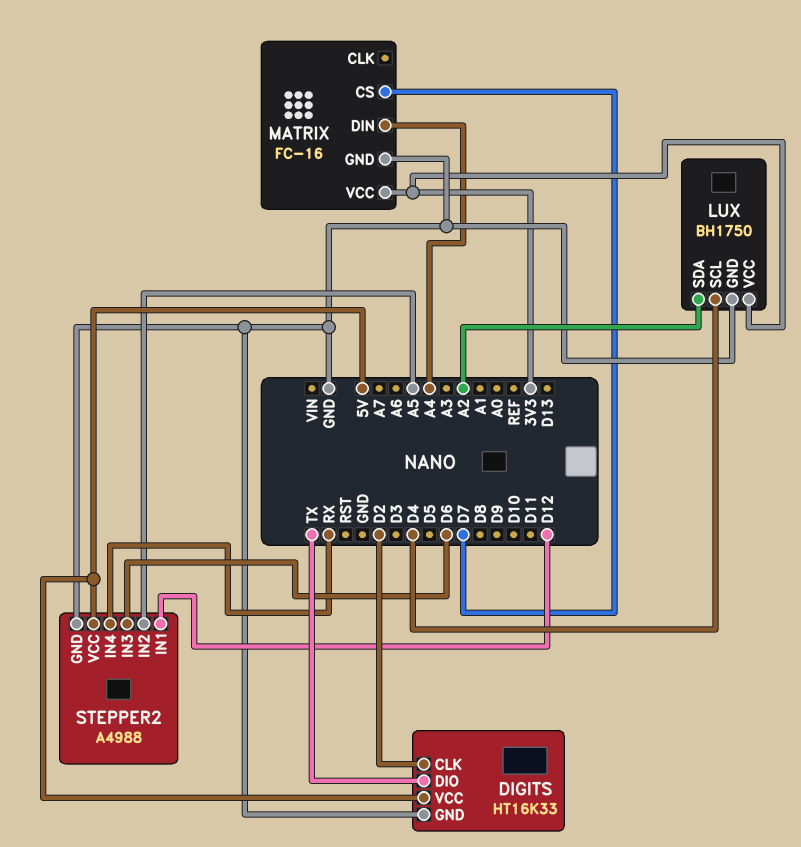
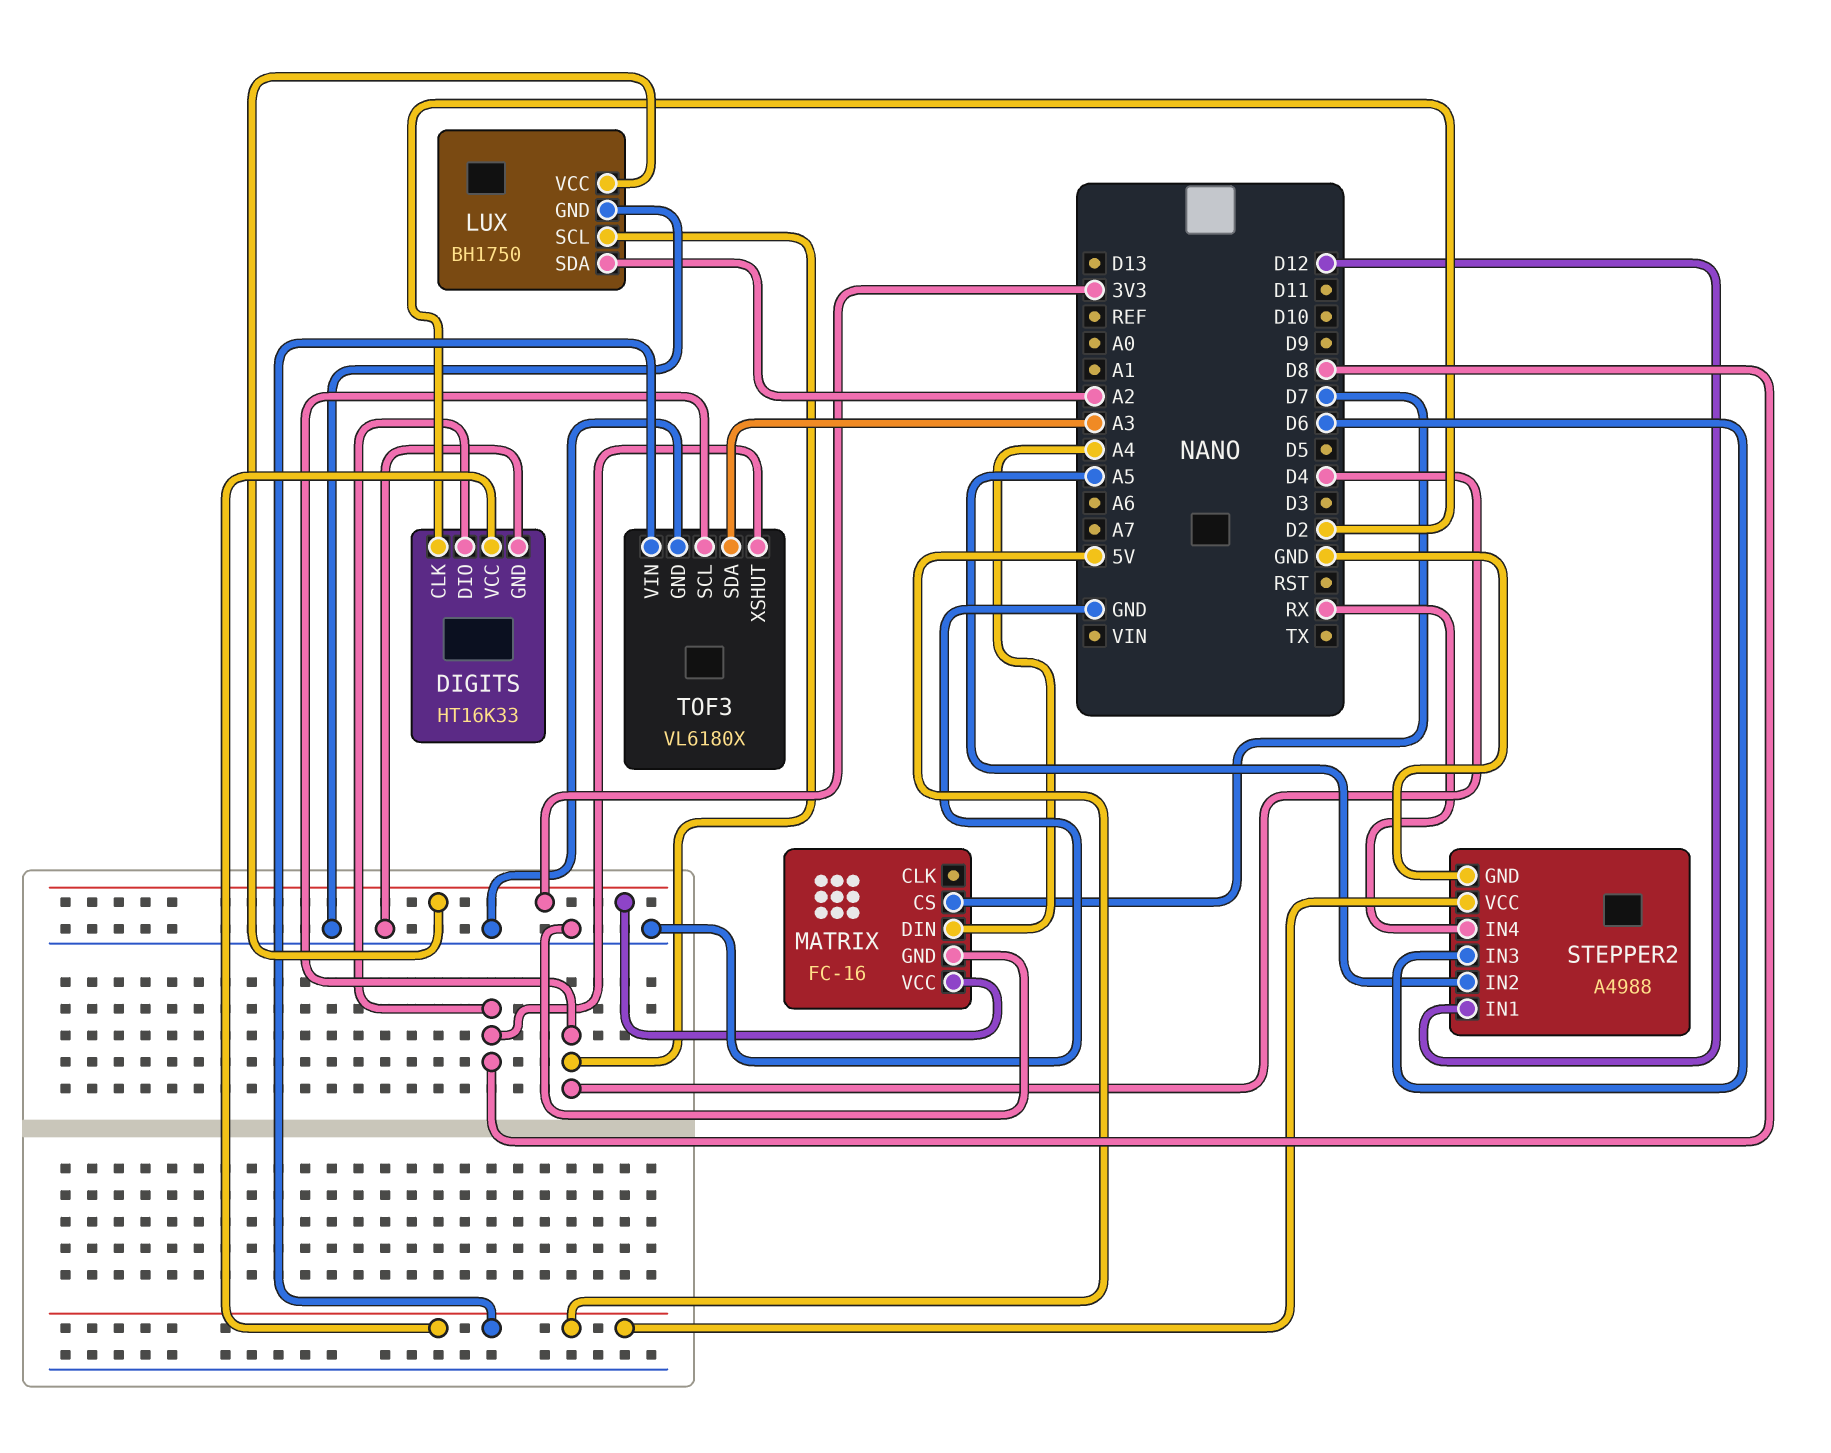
DIGITS pin DIO: TX -> D8
TOF3: none -> VL6180X
TOF3 pin GND: none -> GND
TOF3 pin SCL: none -> D4
TOF3 pin SDA: none -> A3
TOF3 pin VIN: none -> 5V
TOF3 pin XSHUT: none -> D8

